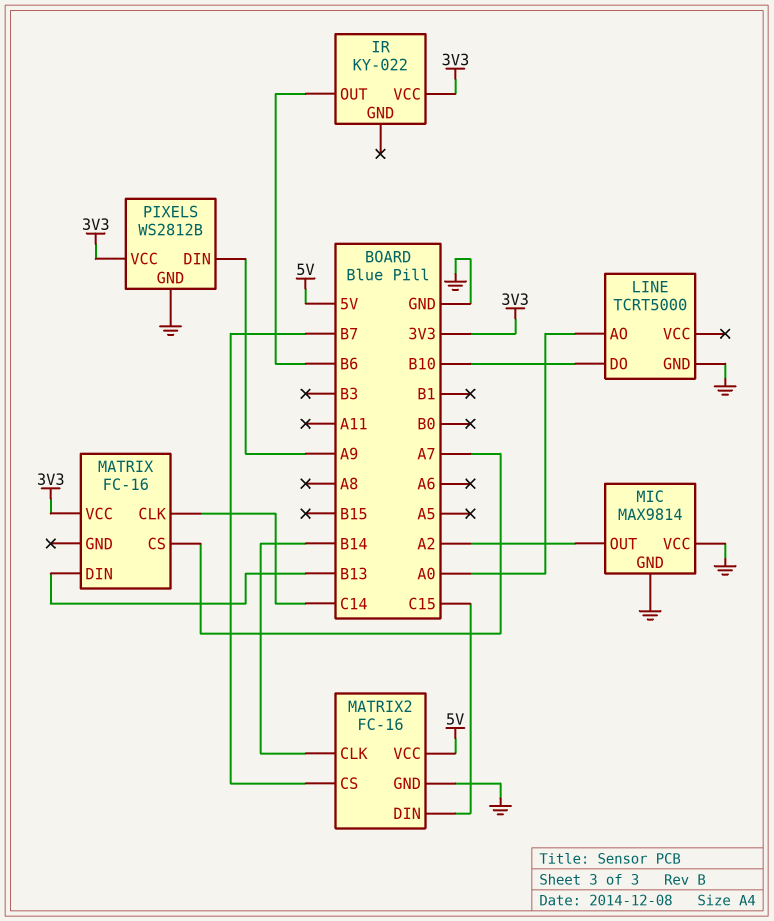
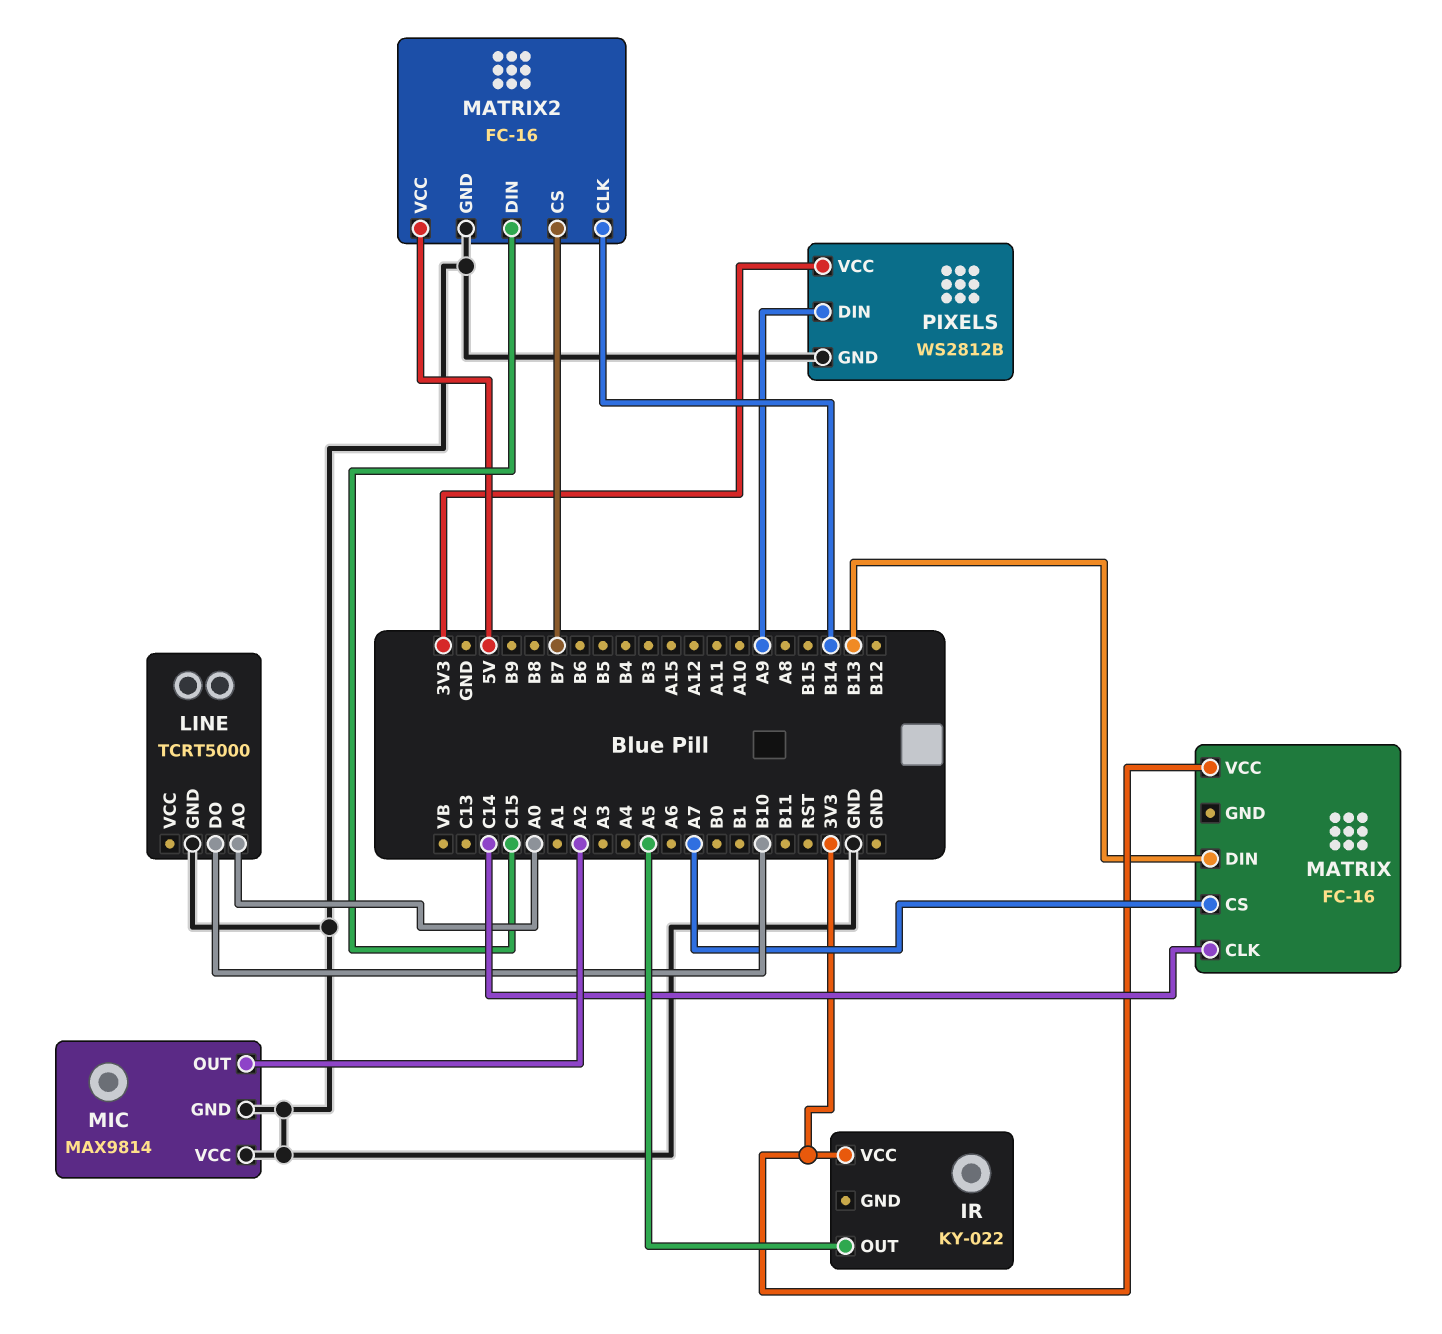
IR pin OUT: B6 -> A5

